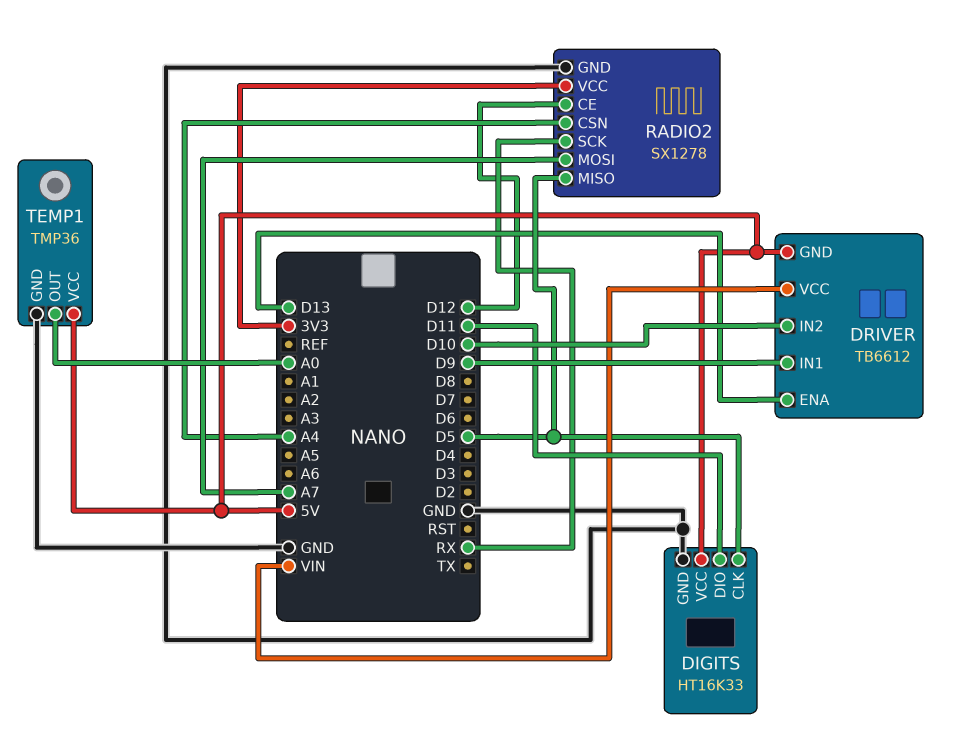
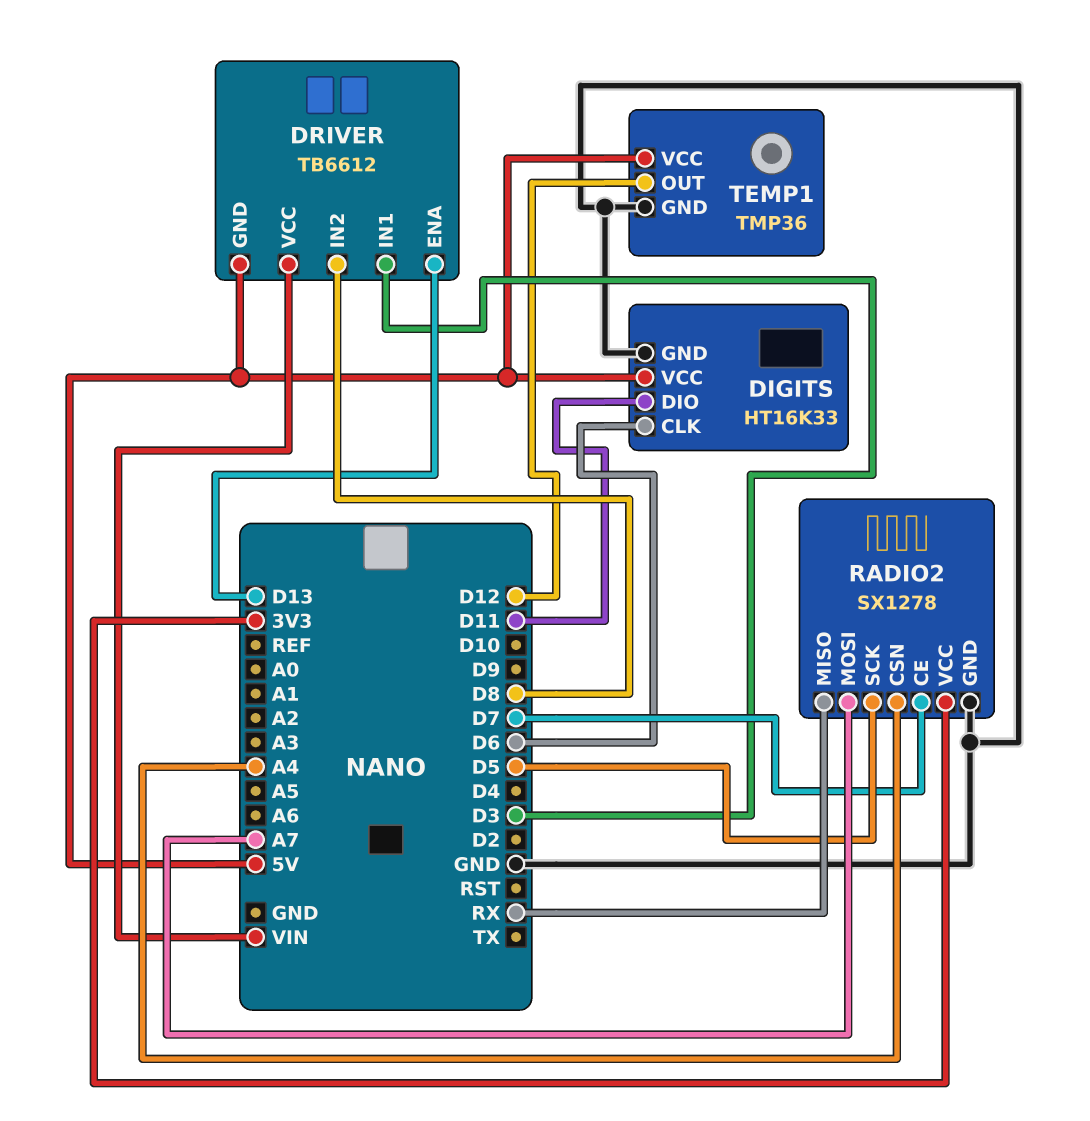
DIGITS pin CLK: D5 -> D6
DRIVER pin IN1: D9 -> D3
DRIVER pin IN2: D10 -> D8
RADIO2 pin CE: D12 -> D7
RADIO2 pin MISO: D5 -> RX
RADIO2 pin SCK: RX -> D5
TEMP1 pin OUT: A0 -> D12

